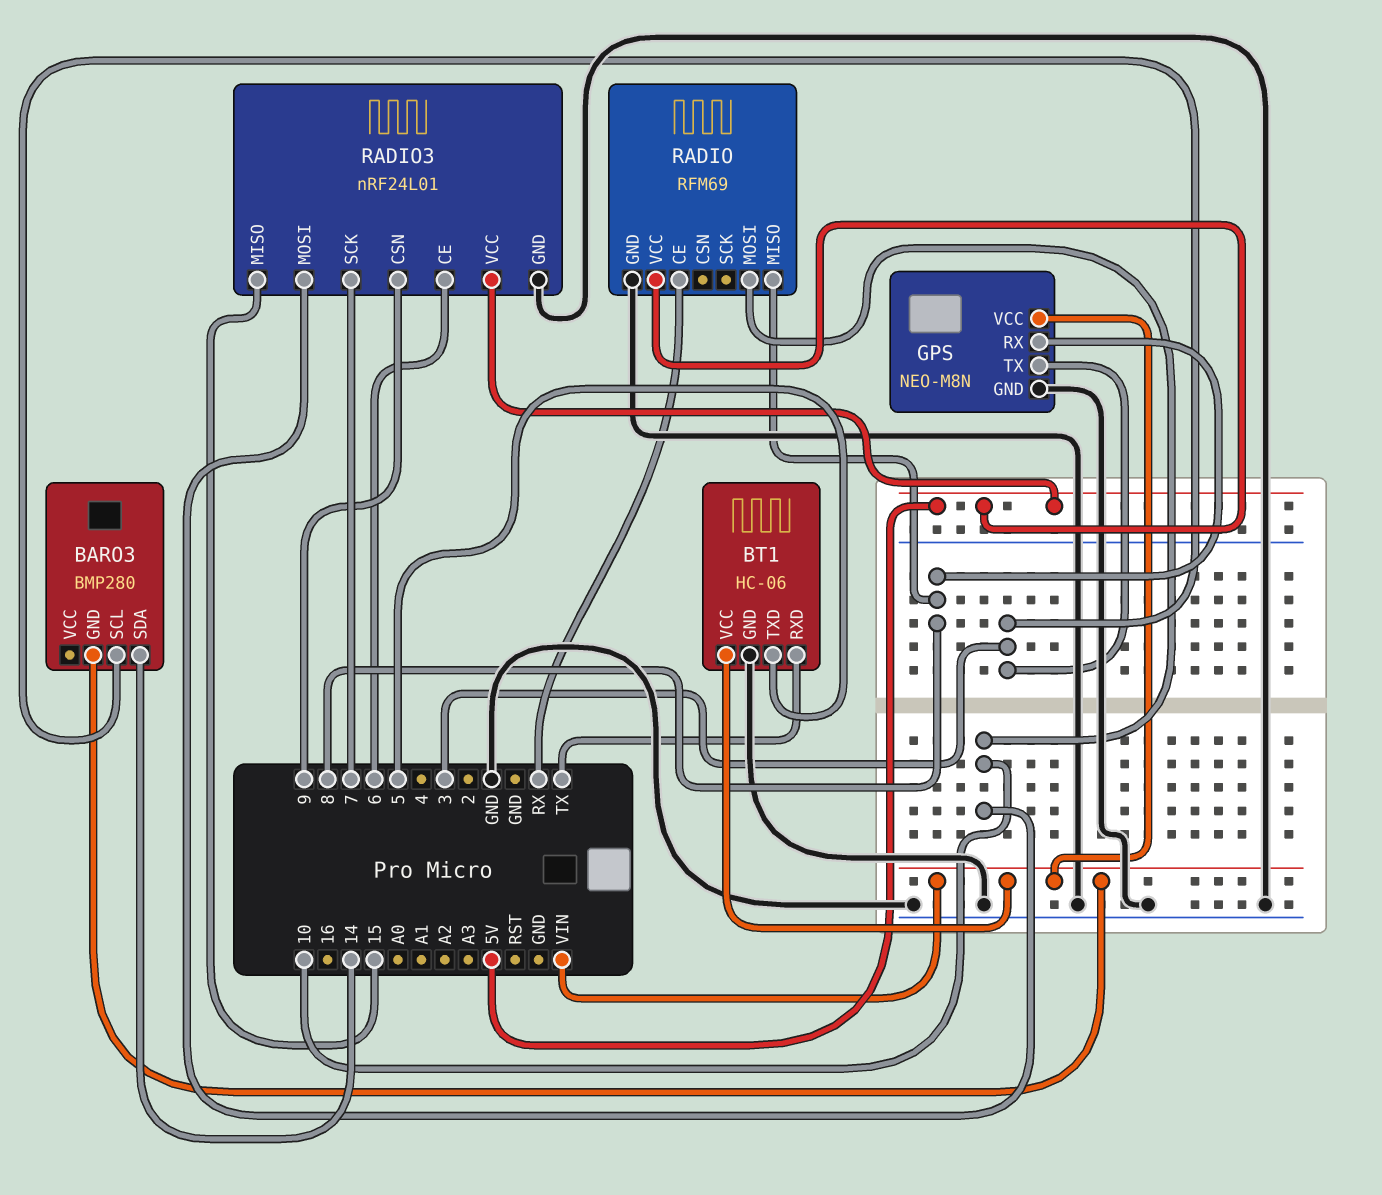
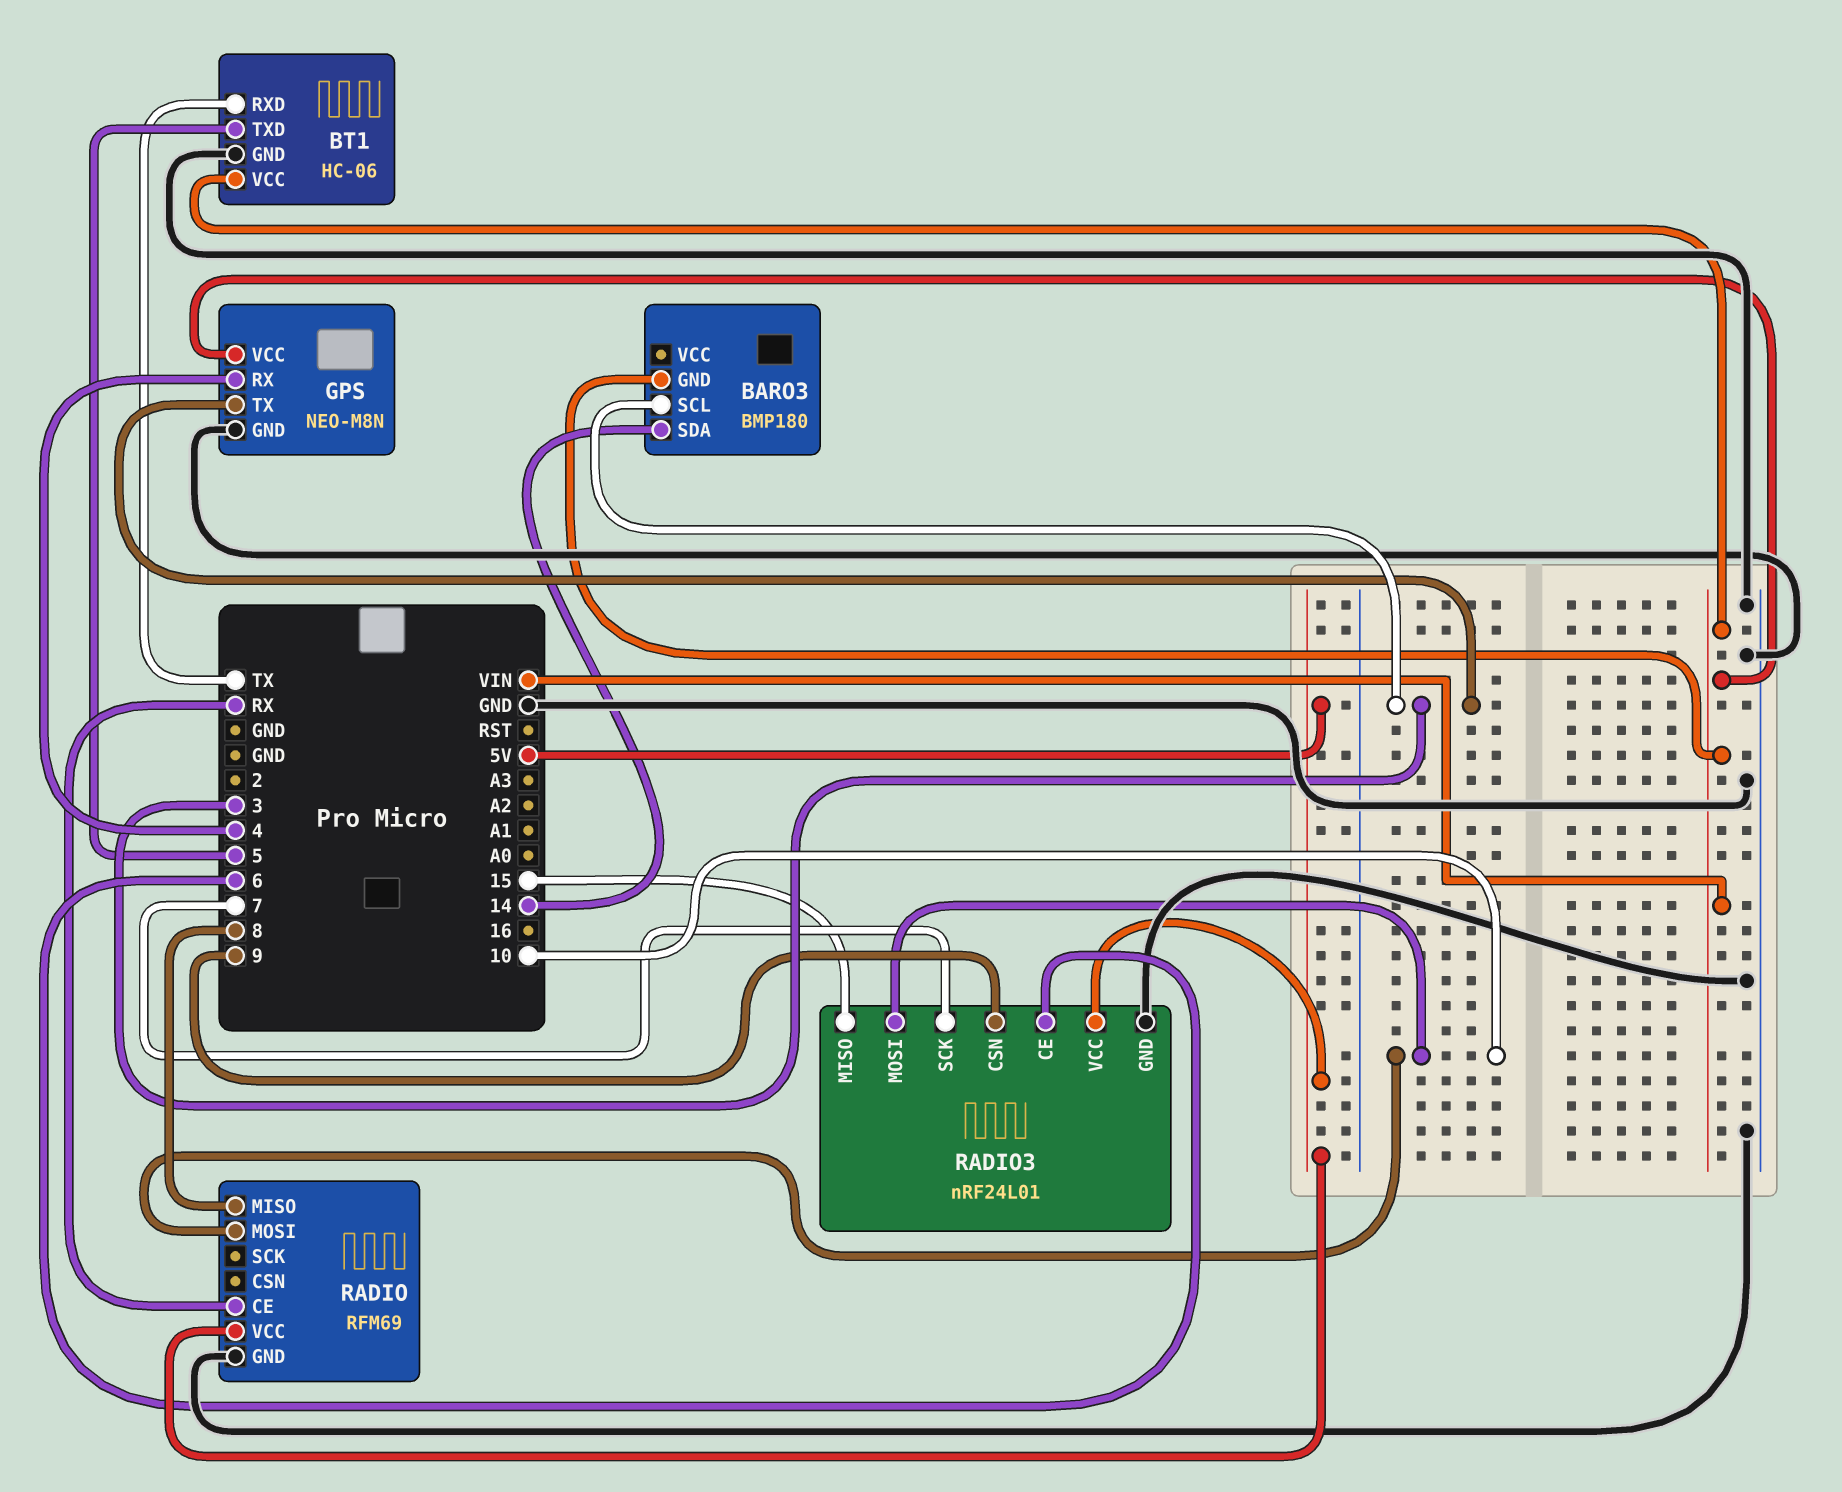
BARO3: BMP280 -> BMP180
GPS pin RX: 8 -> 4

